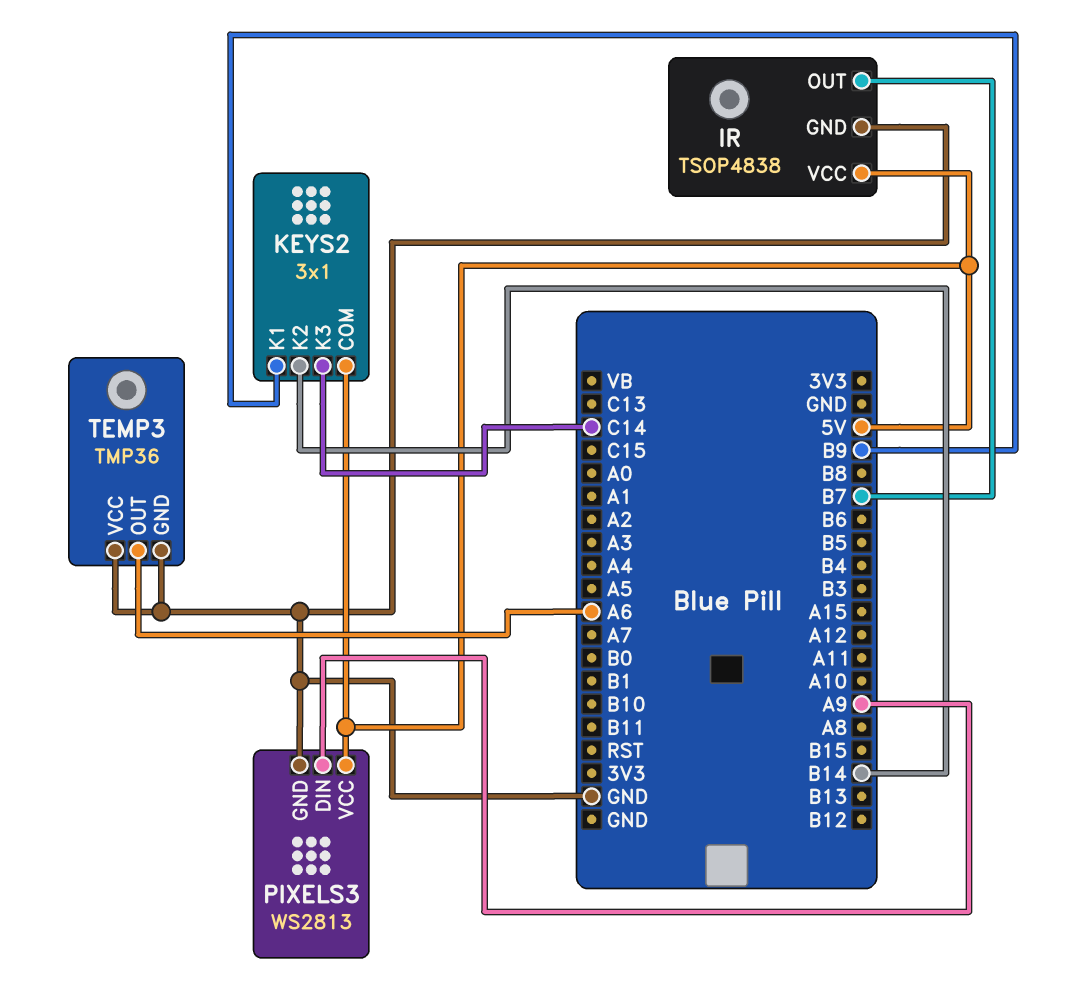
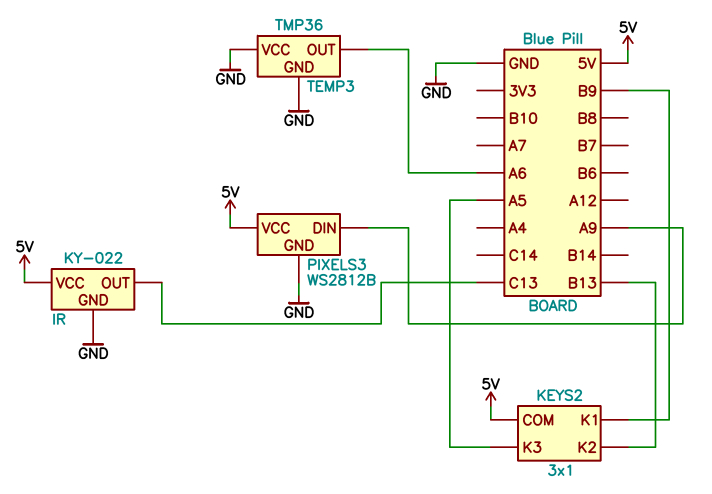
IR: TSOP4838 -> KY-022
IR pin OUT: B7 -> C13
KEYS2 pin K2: B14 -> B13
KEYS2 pin K3: C14 -> A5
PIXELS3: WS2813 -> WS2812B

